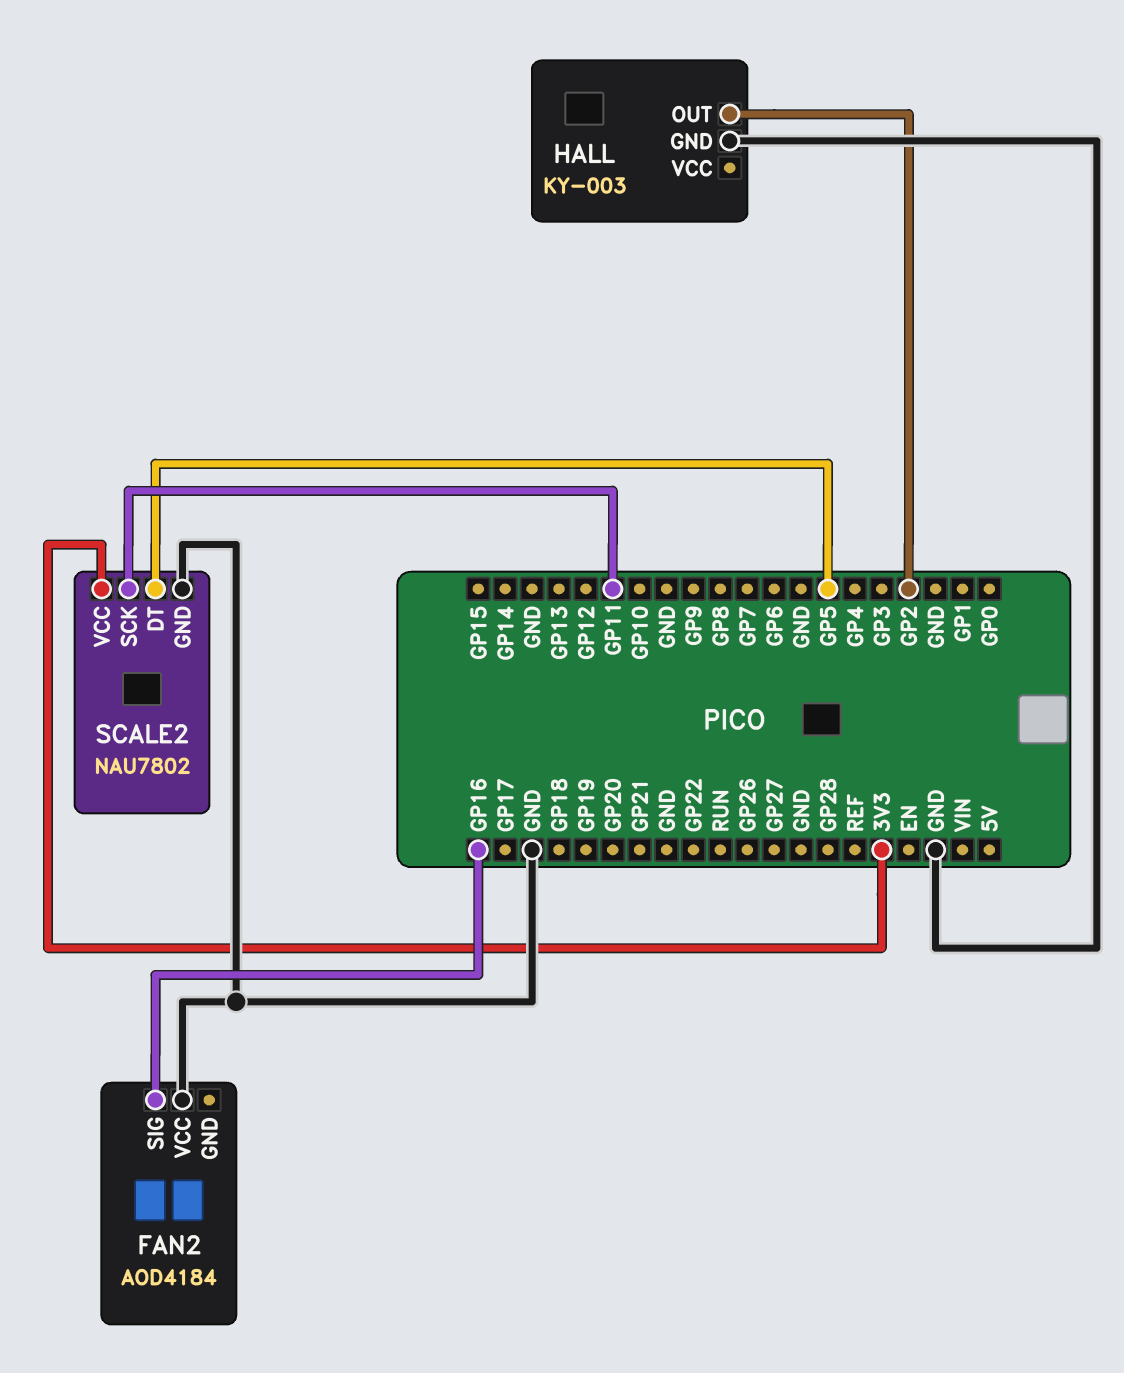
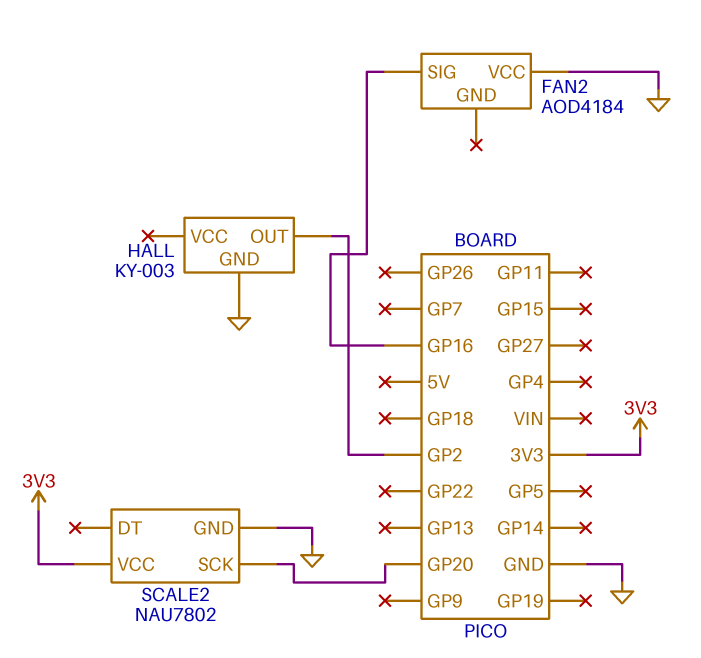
SCALE2 pin DT: GP5 -> none
SCALE2 pin SCK: GP11 -> GP20

